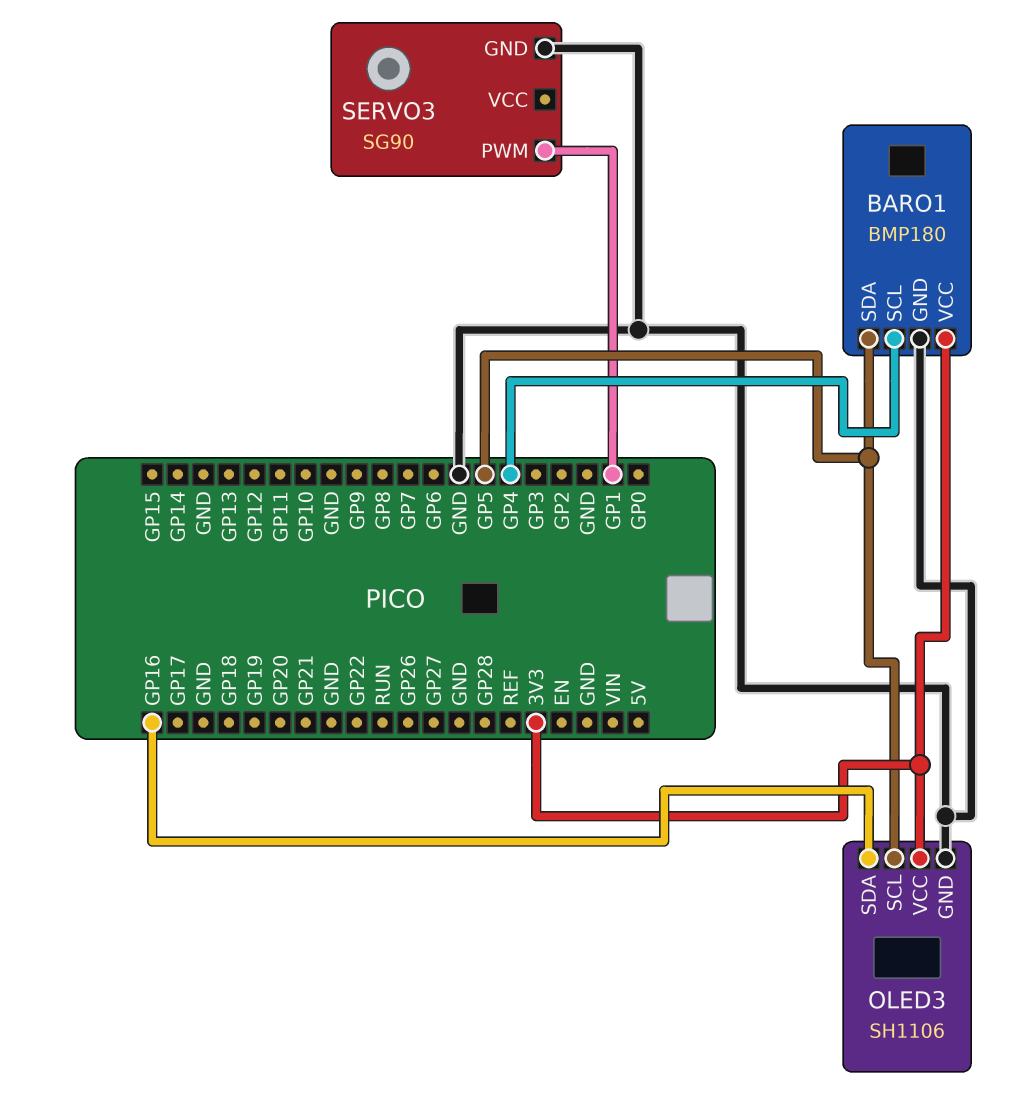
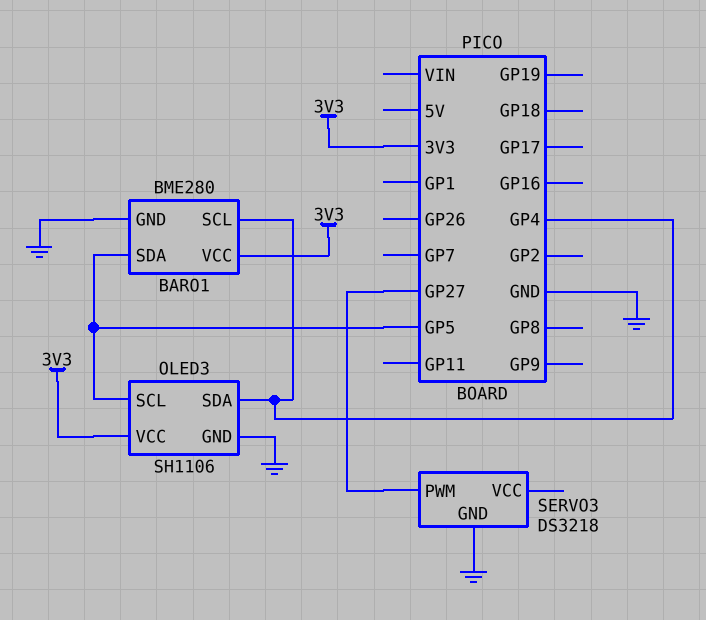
BARO1: BMP180 -> BME280
OLED3 pin SDA: GP16 -> GP4
SERVO3: SG90 -> DS3218
SERVO3 pin PWM: GP1 -> GP27

